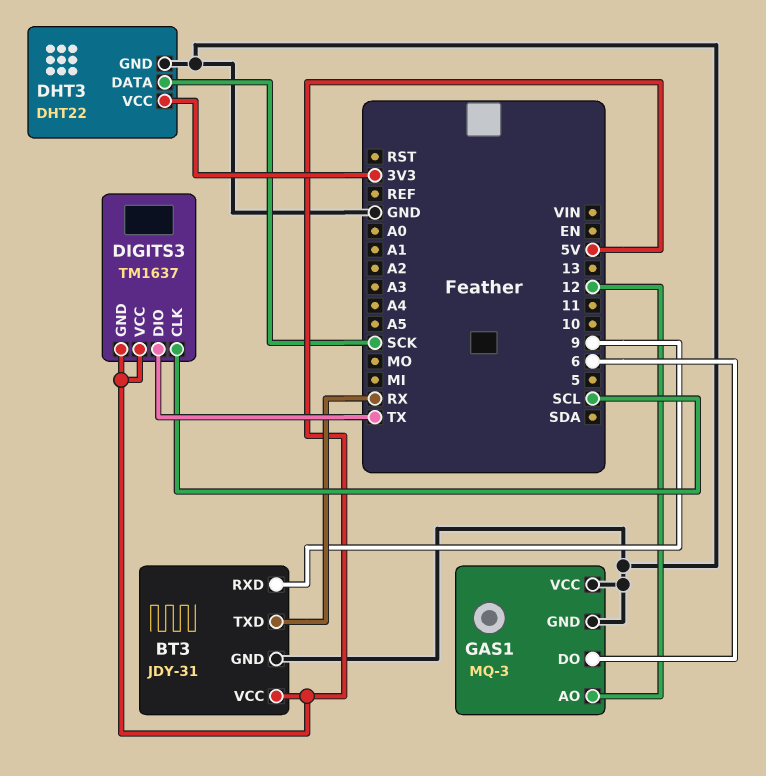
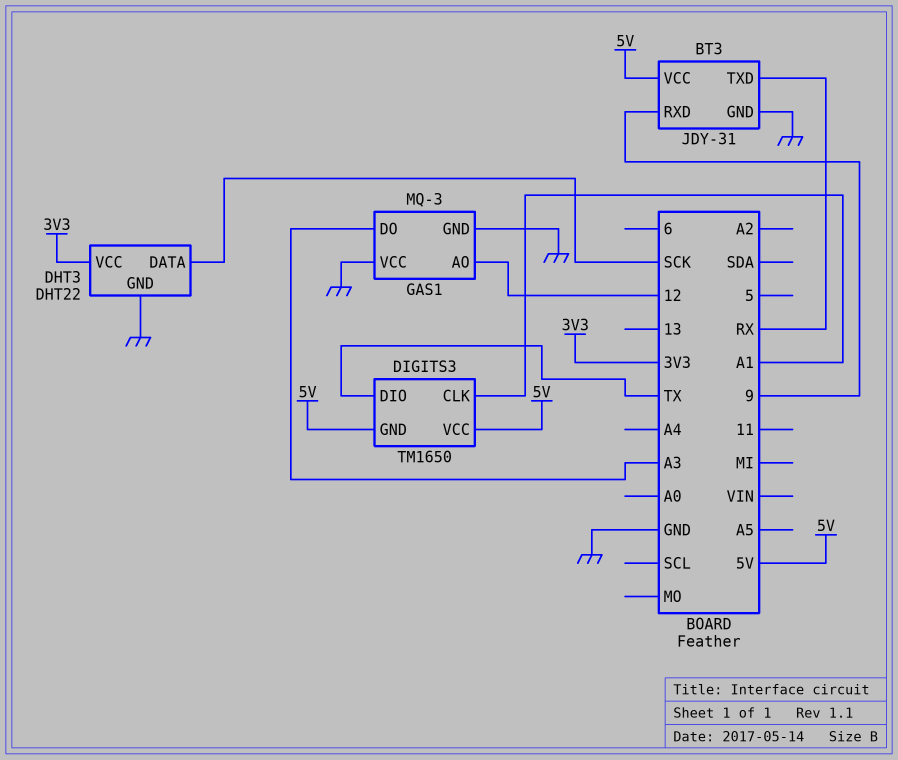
DIGITS3: TM1637 -> TM1650
DIGITS3 pin CLK: SCL -> A1
GAS1 pin DO: 6 -> A3

